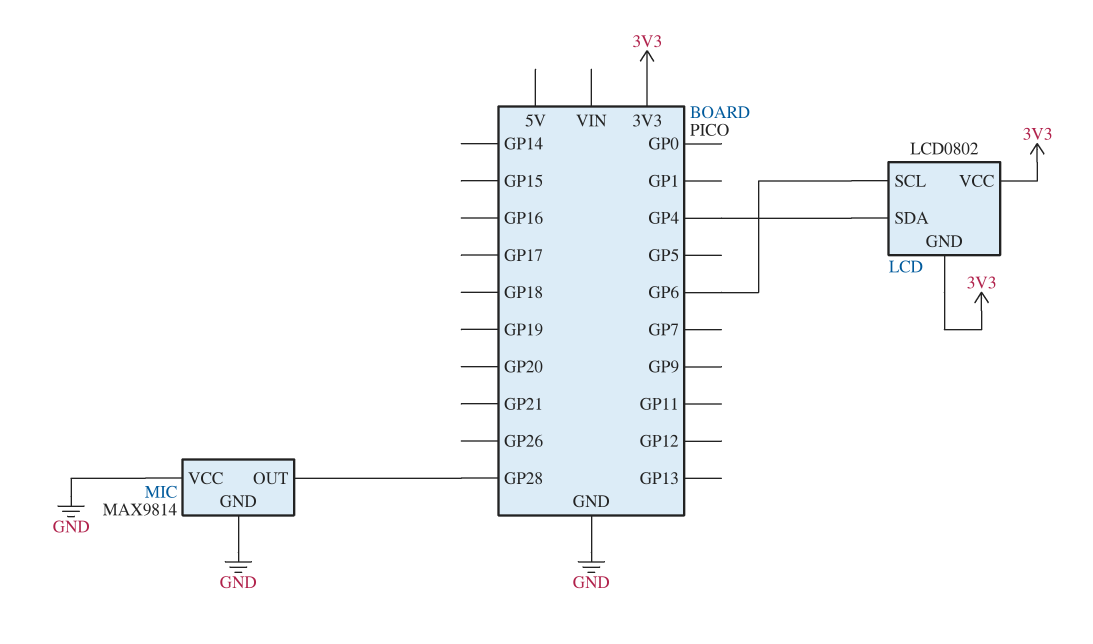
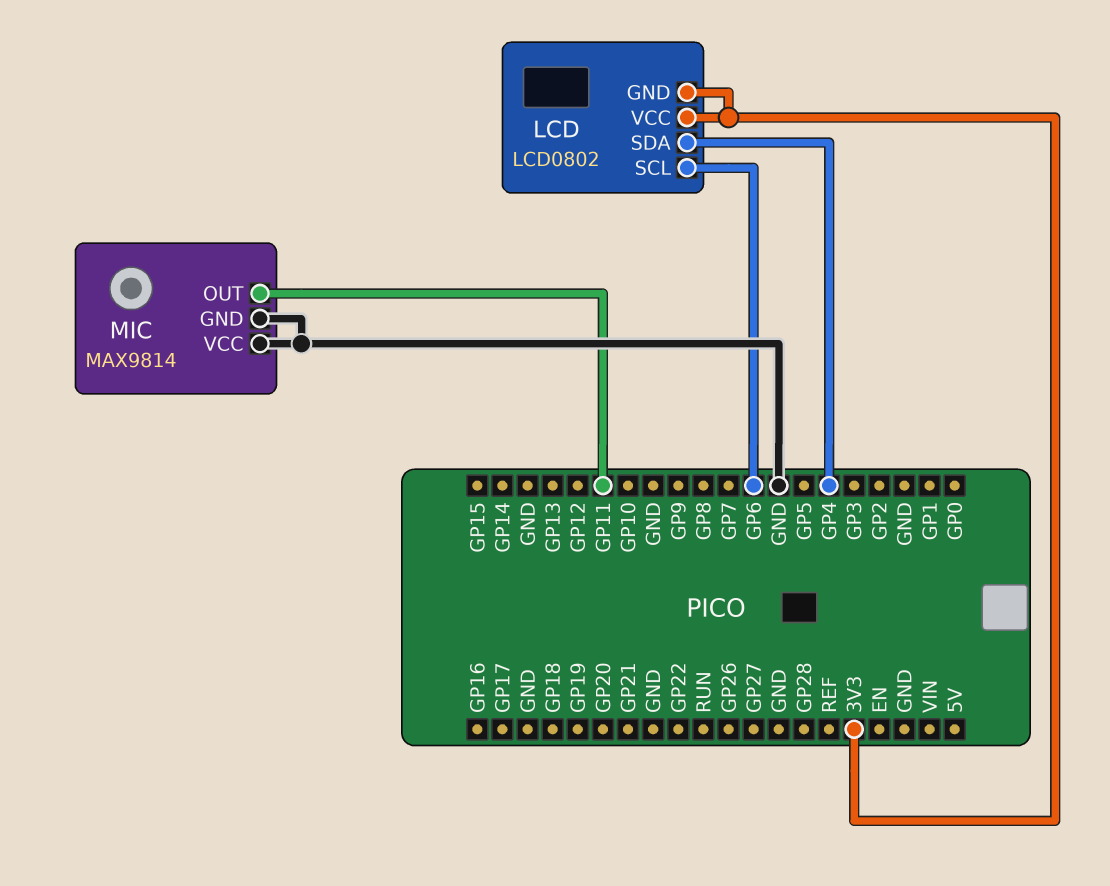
MIC pin OUT: GP28 -> GP11

